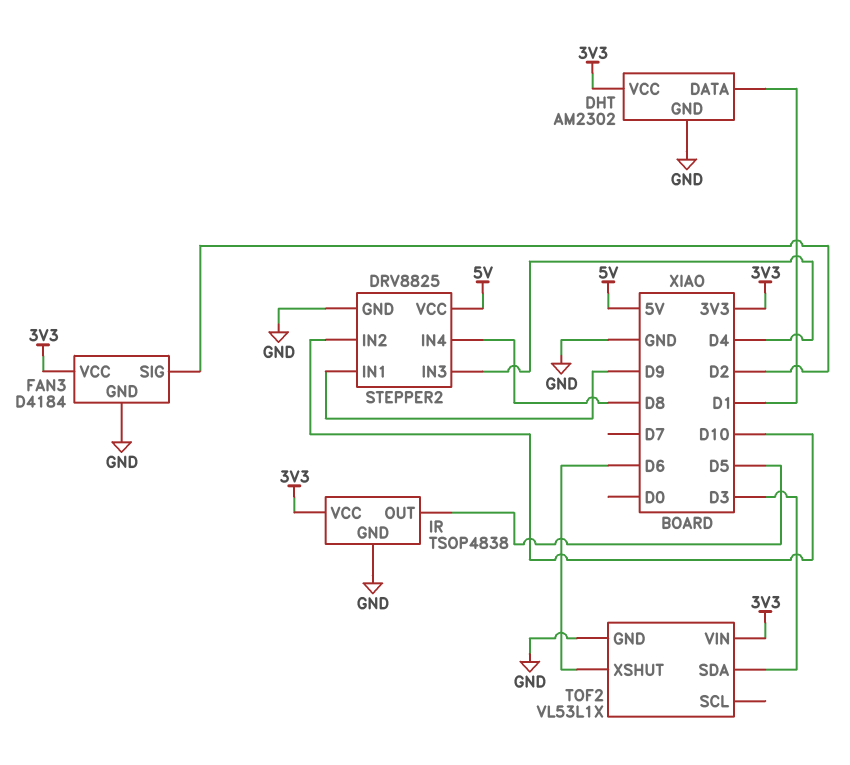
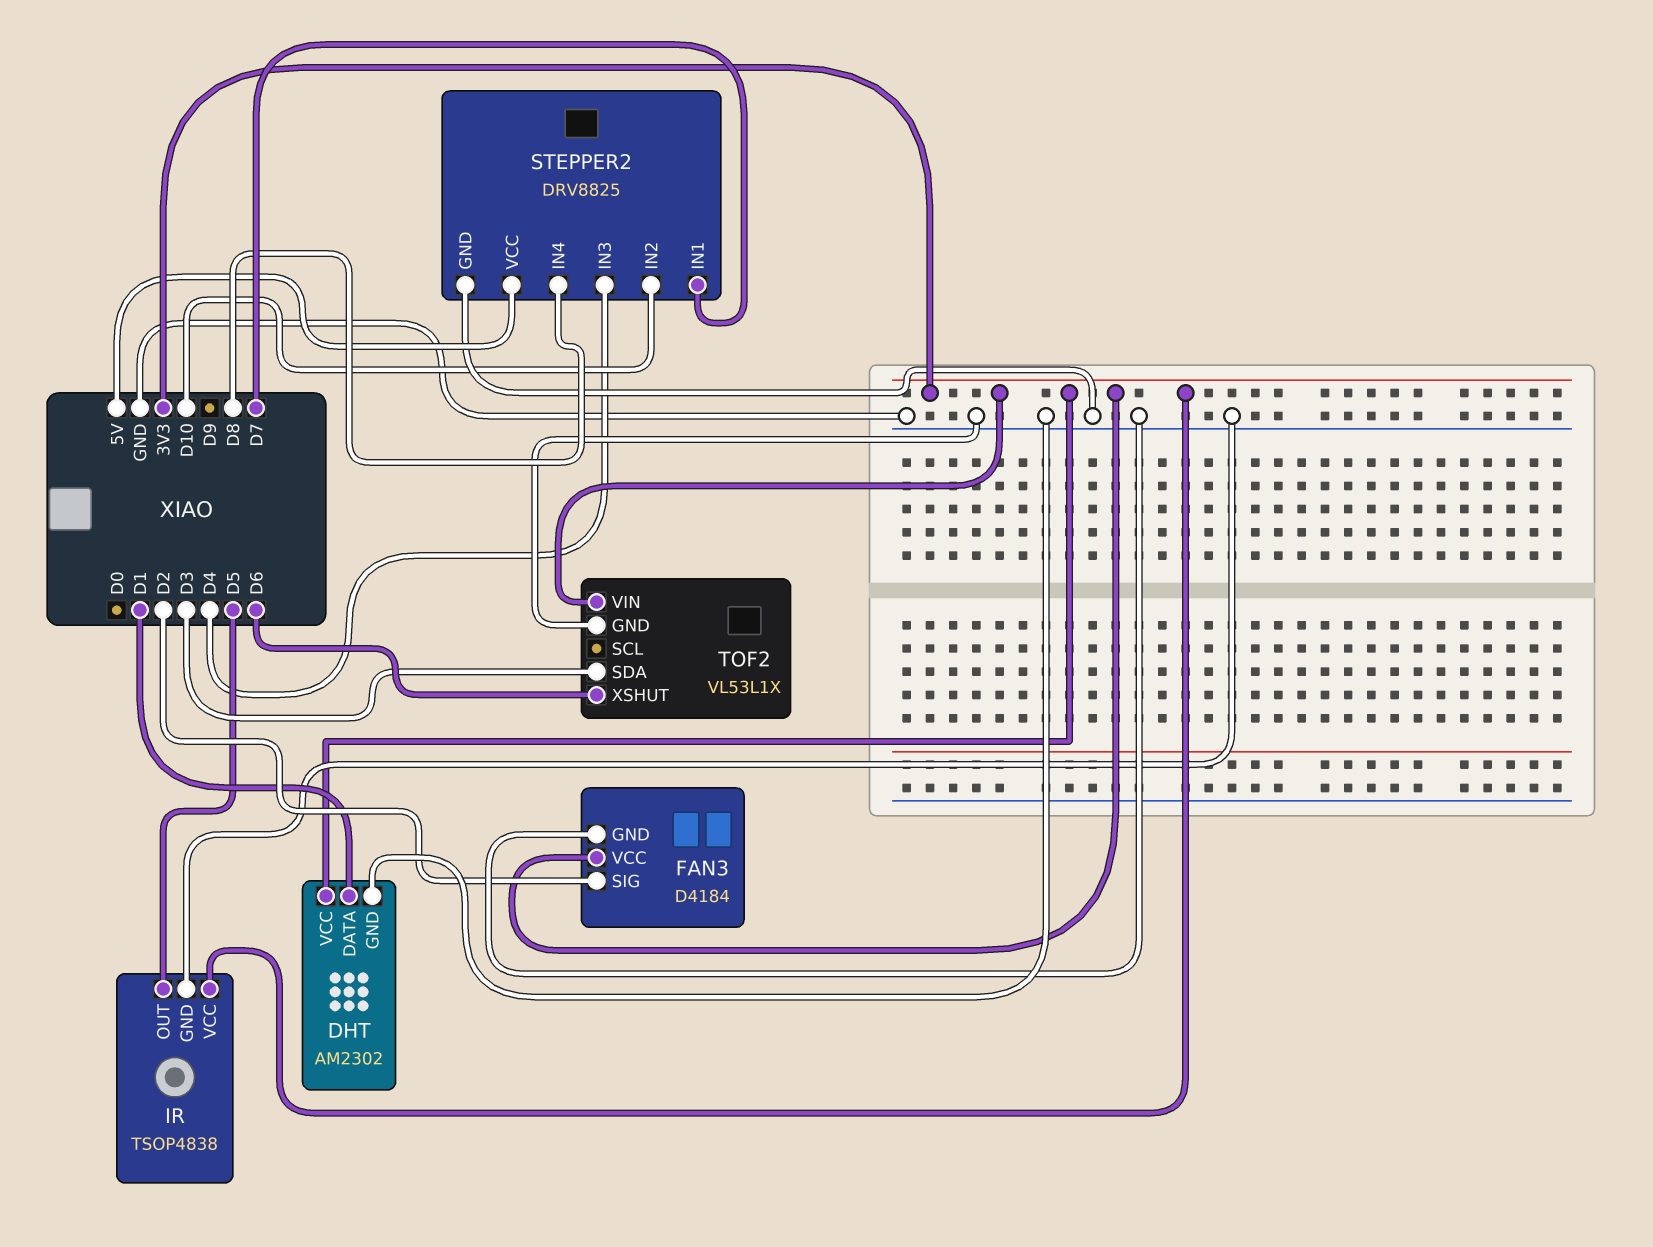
STEPPER2 pin IN1: D9 -> D7

